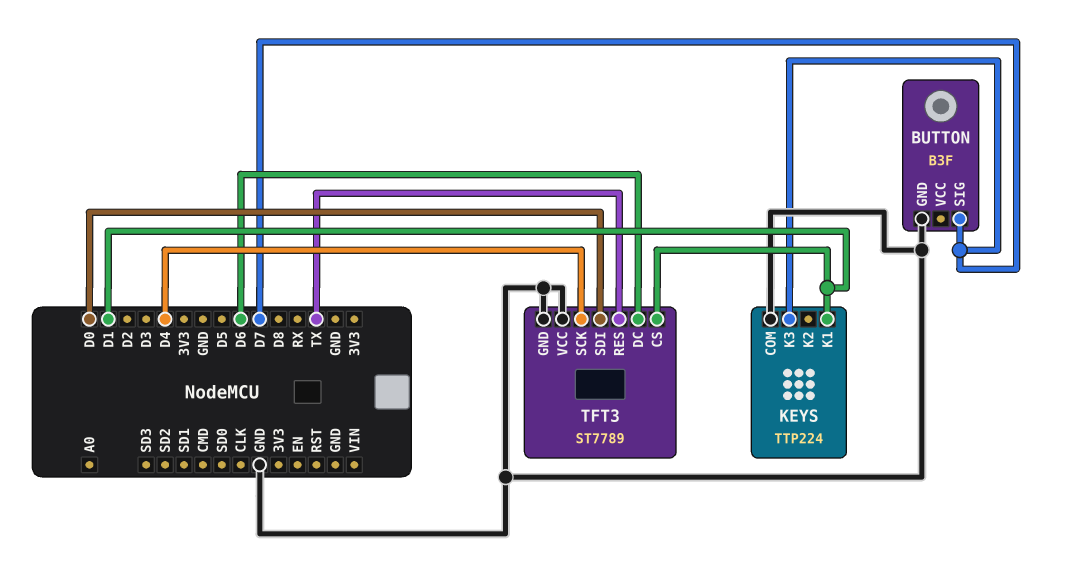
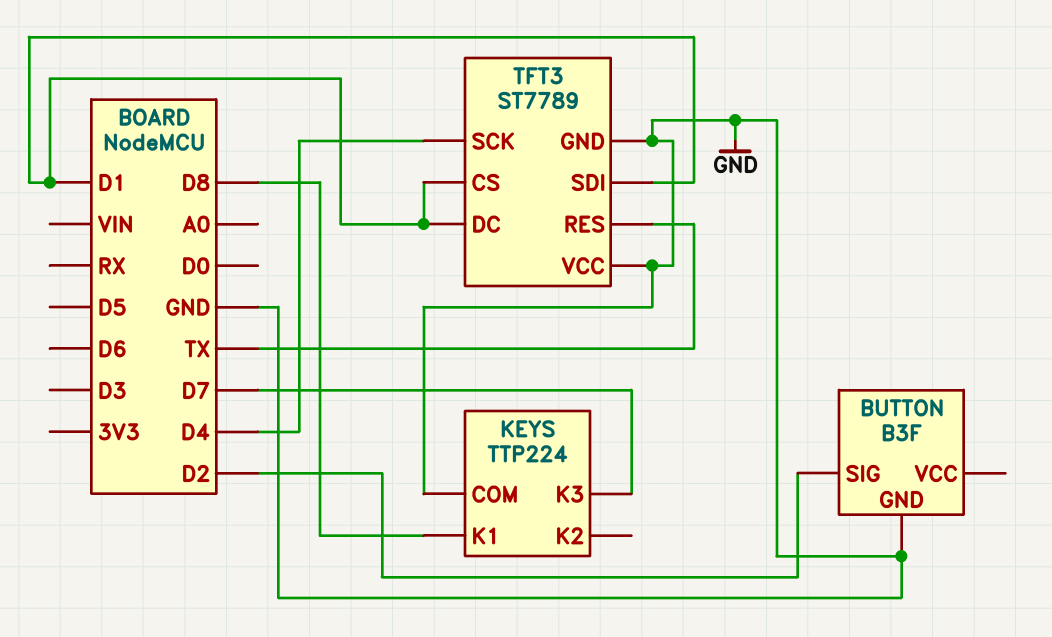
BUTTON pin SIG: D7 -> D2
KEYS pin K1: D1 -> D8
TFT3 pin DC: D6 -> D1
TFT3 pin SDI: D0 -> D1

